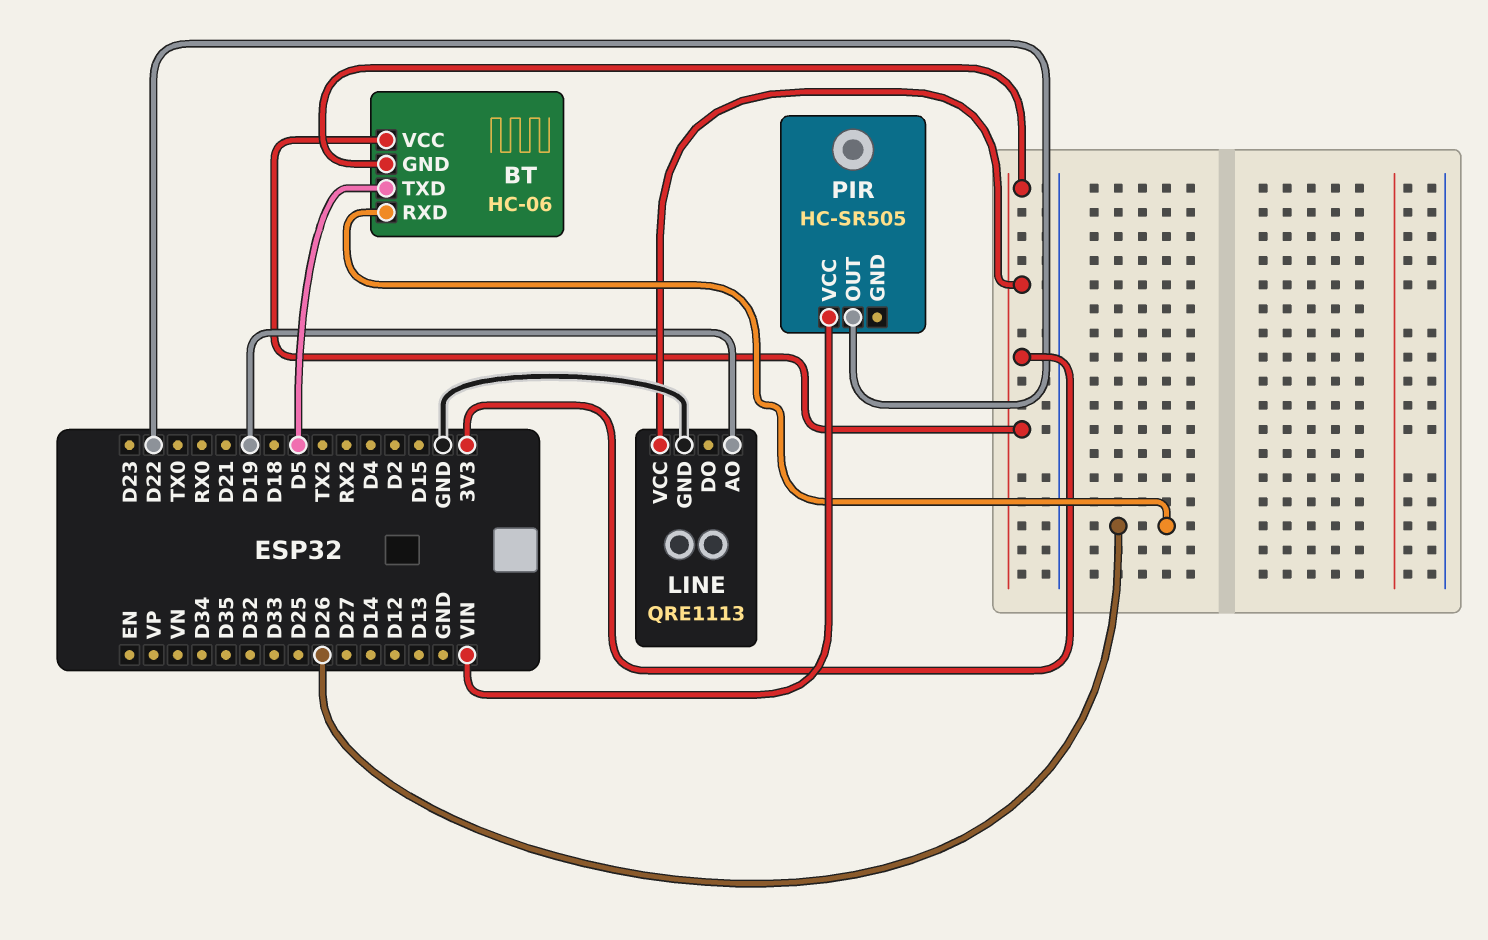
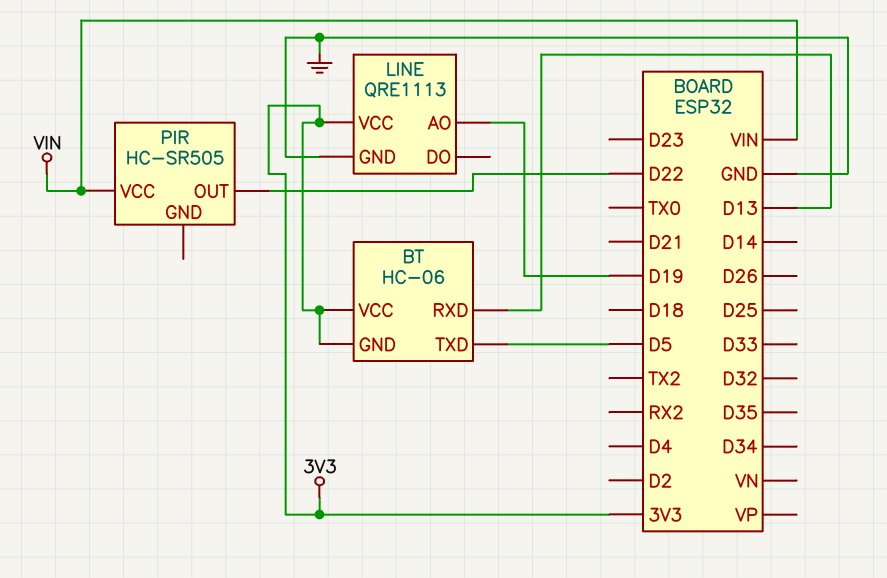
BT pin RXD: D26 -> D13

